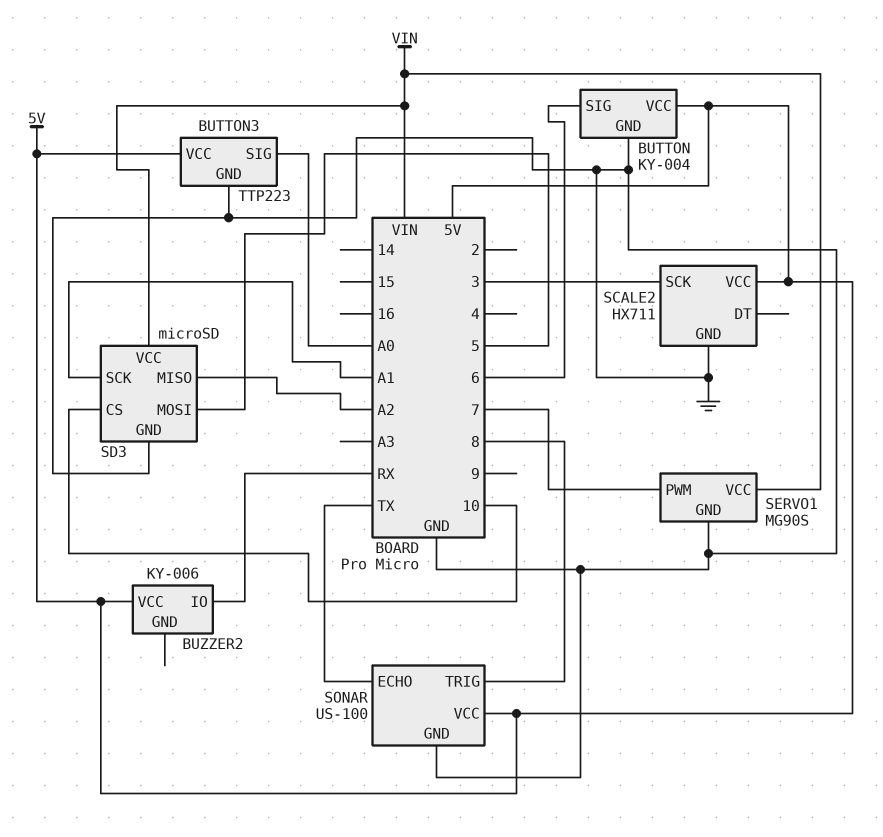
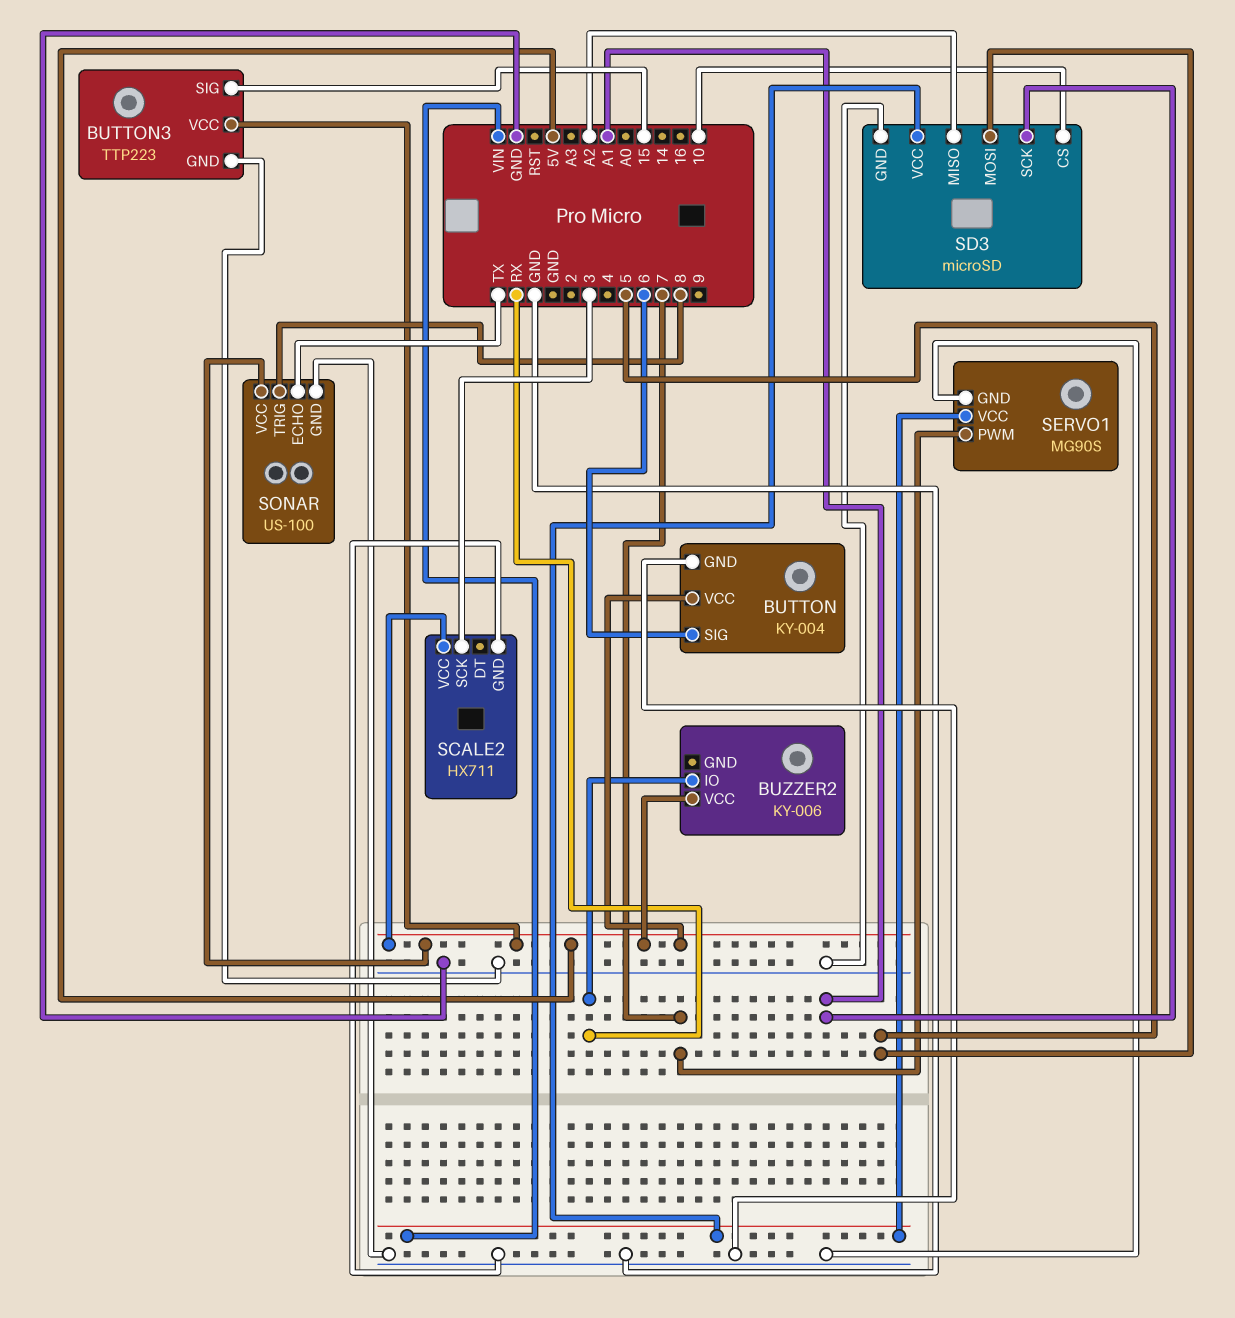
BUTTON3 pin SIG: A0 -> 15

